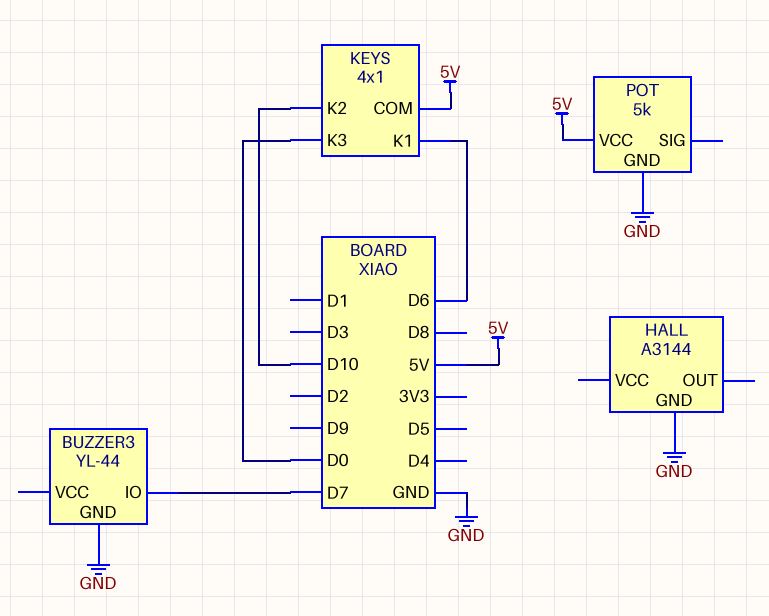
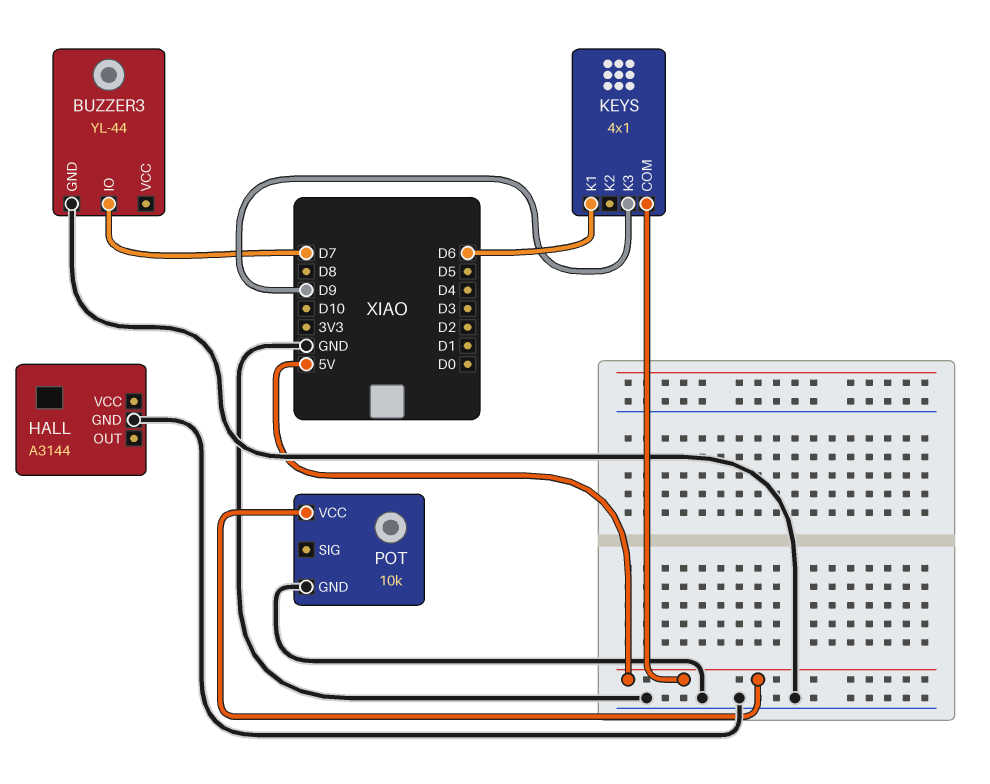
KEYS pin K2: D10 -> none
KEYS pin K3: D0 -> D9
POT: 5k -> 10k

